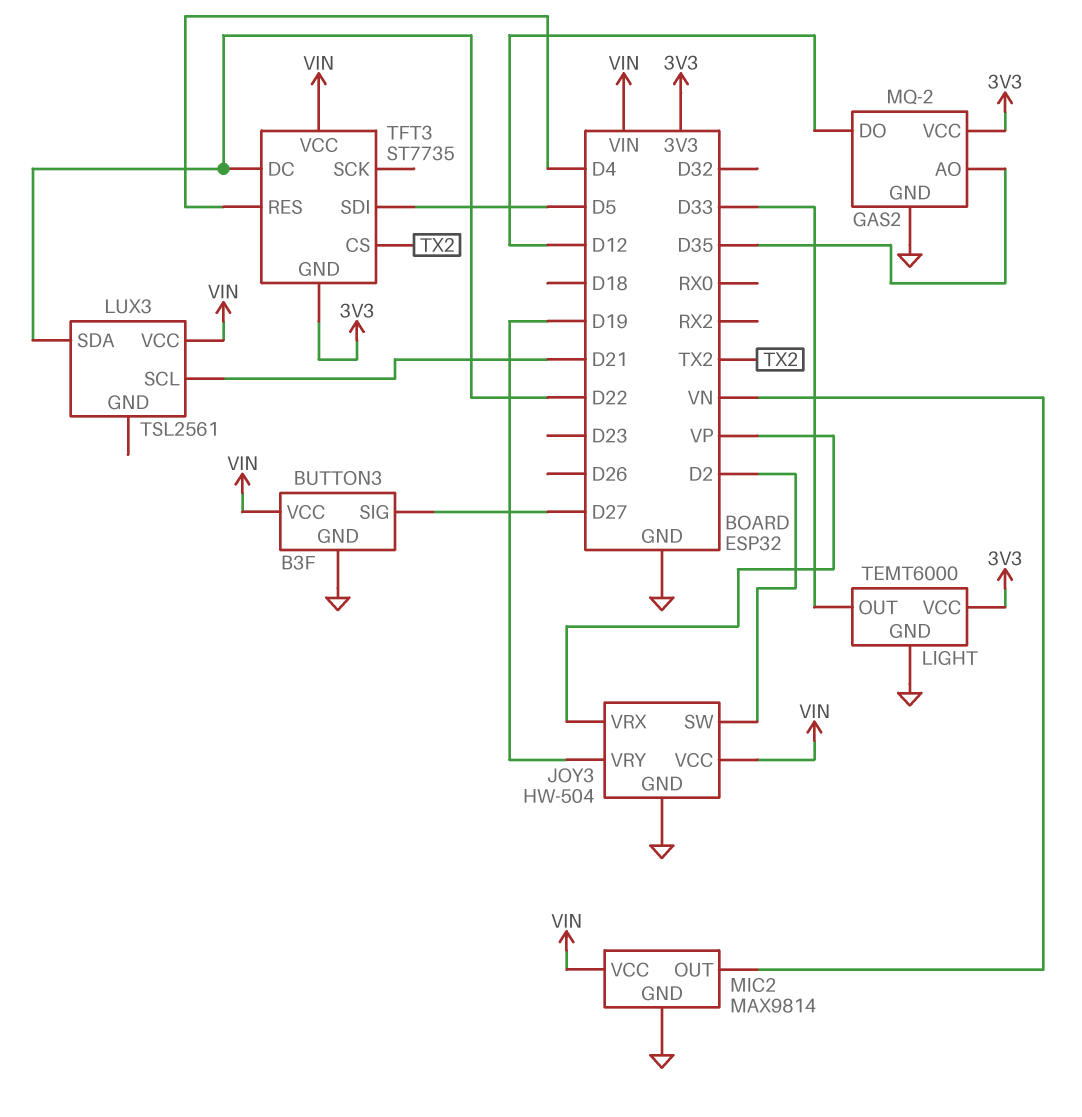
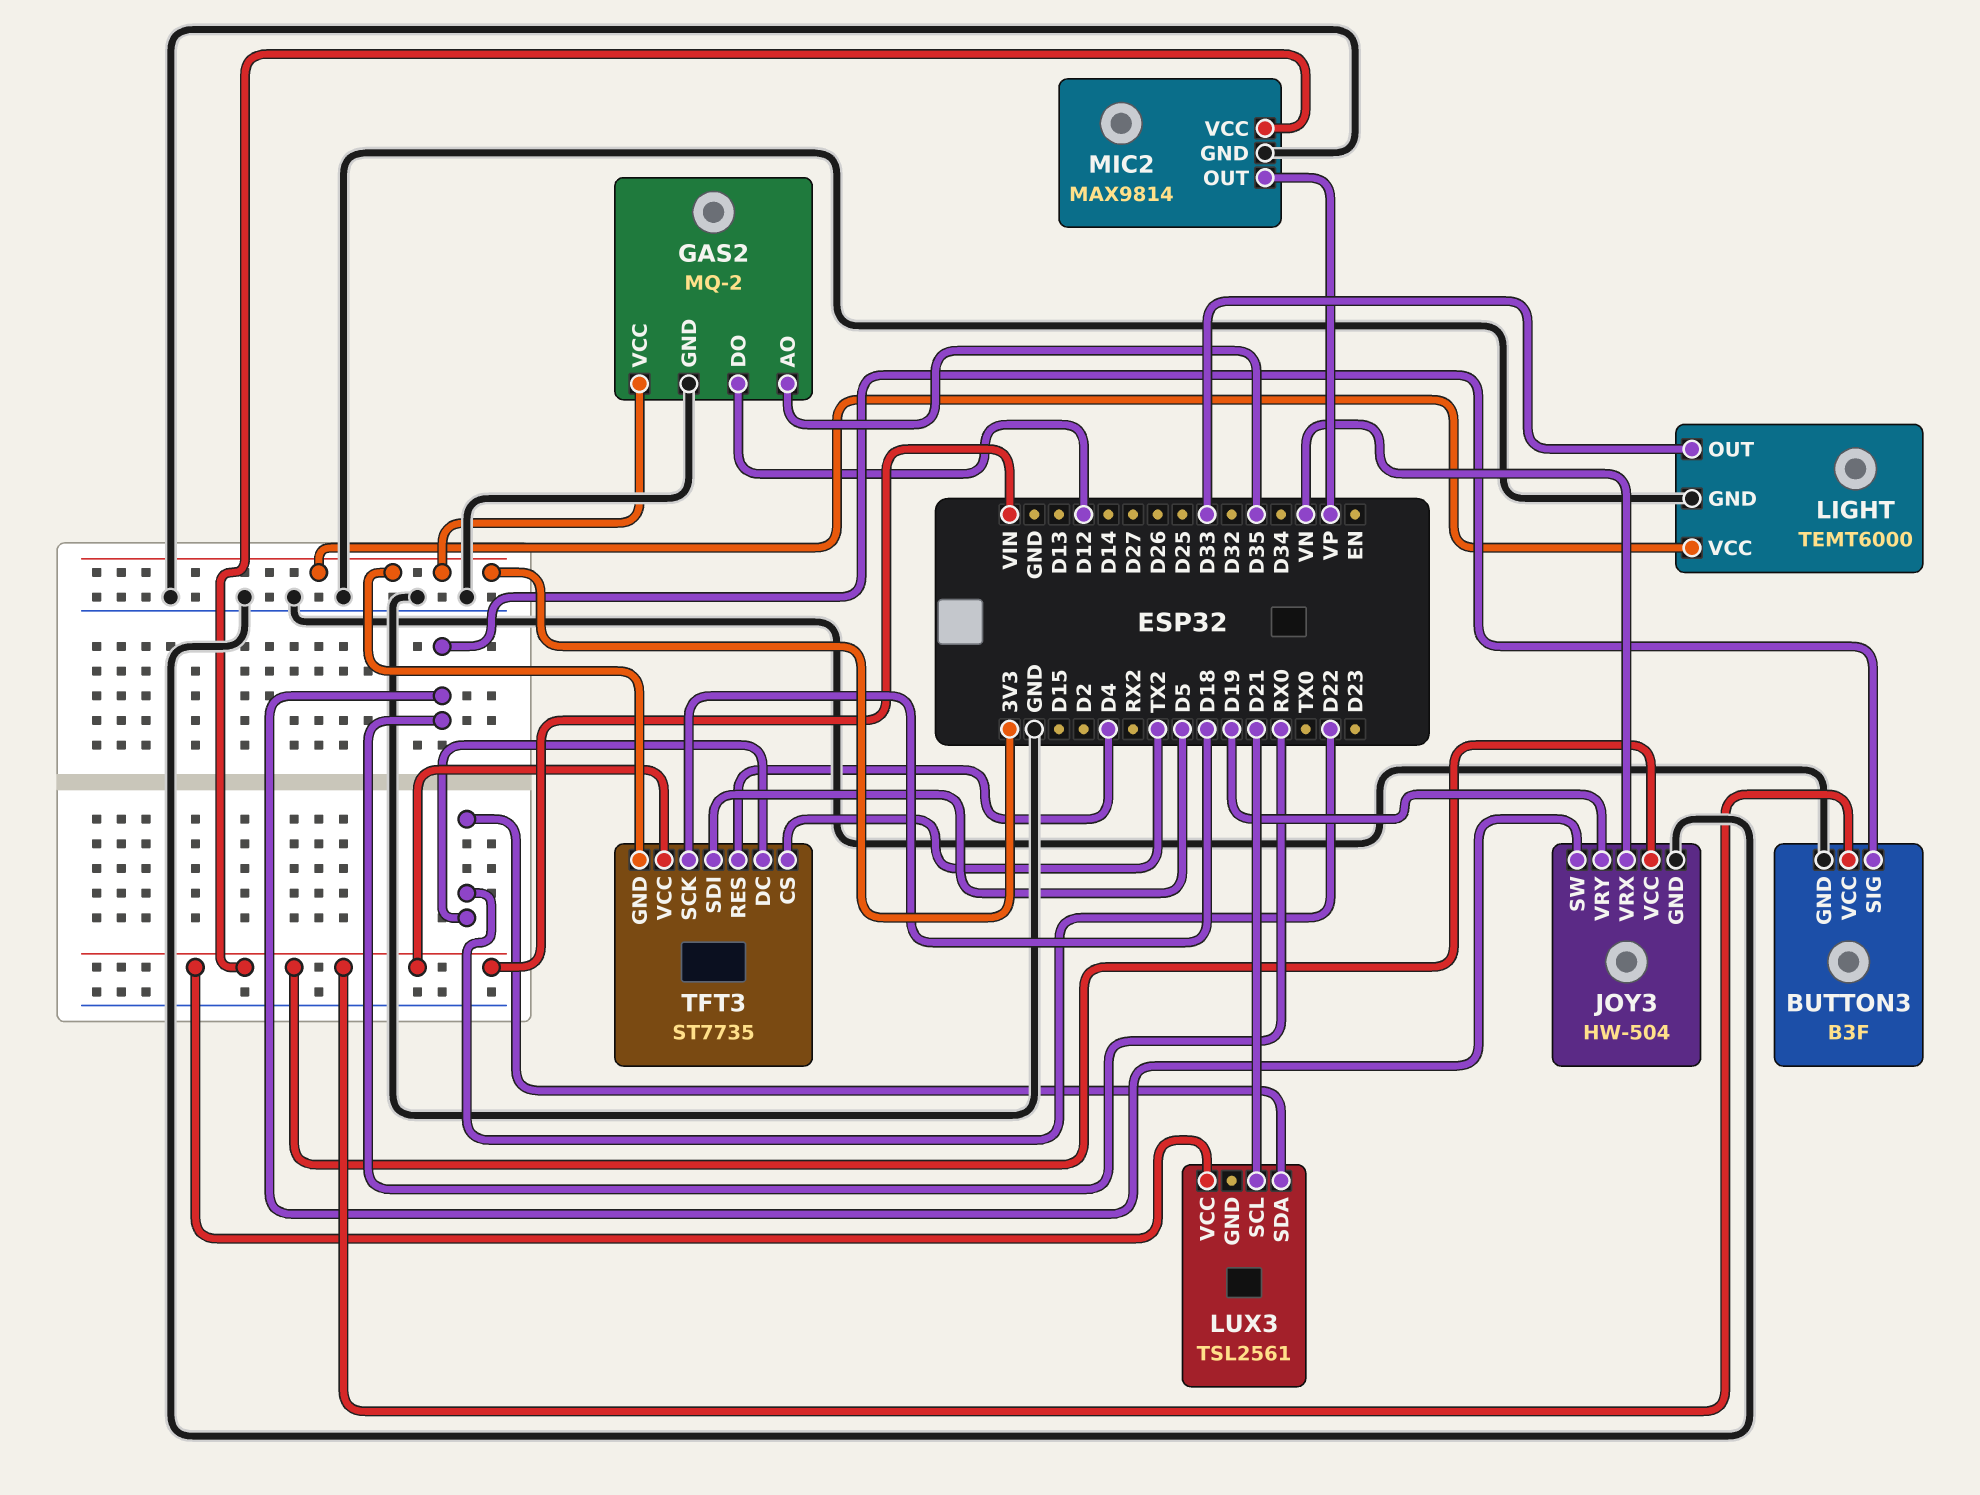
BUTTON3 pin SIG: D27 -> RX0
JOY3 pin SW: D2 -> RX0
JOY3 pin VRX: VP -> VN
MIC2 pin OUT: VN -> VP
TFT3 pin SCK: none -> D18

